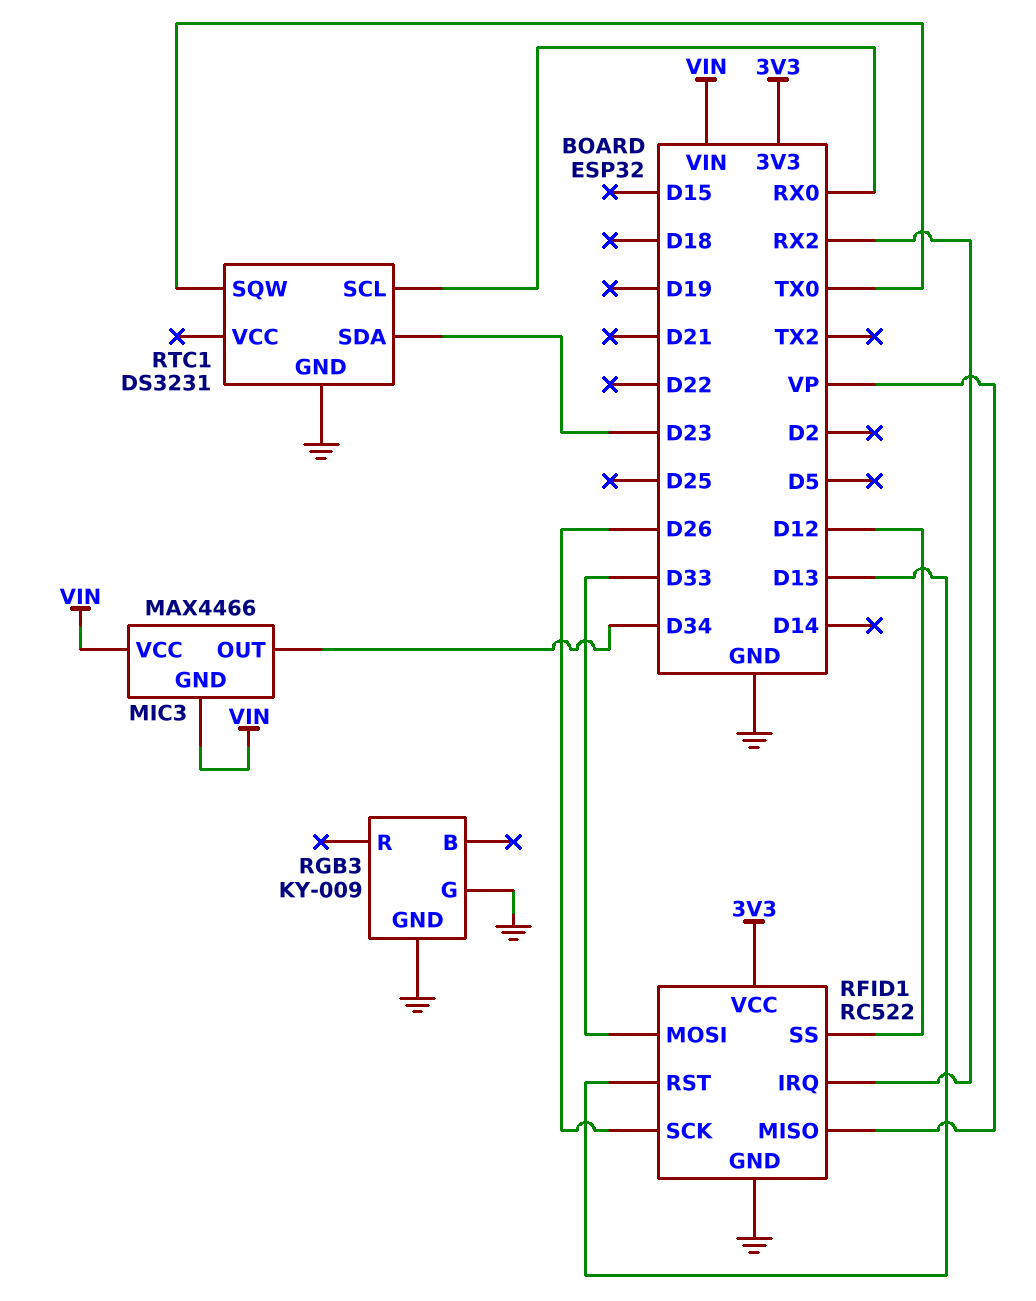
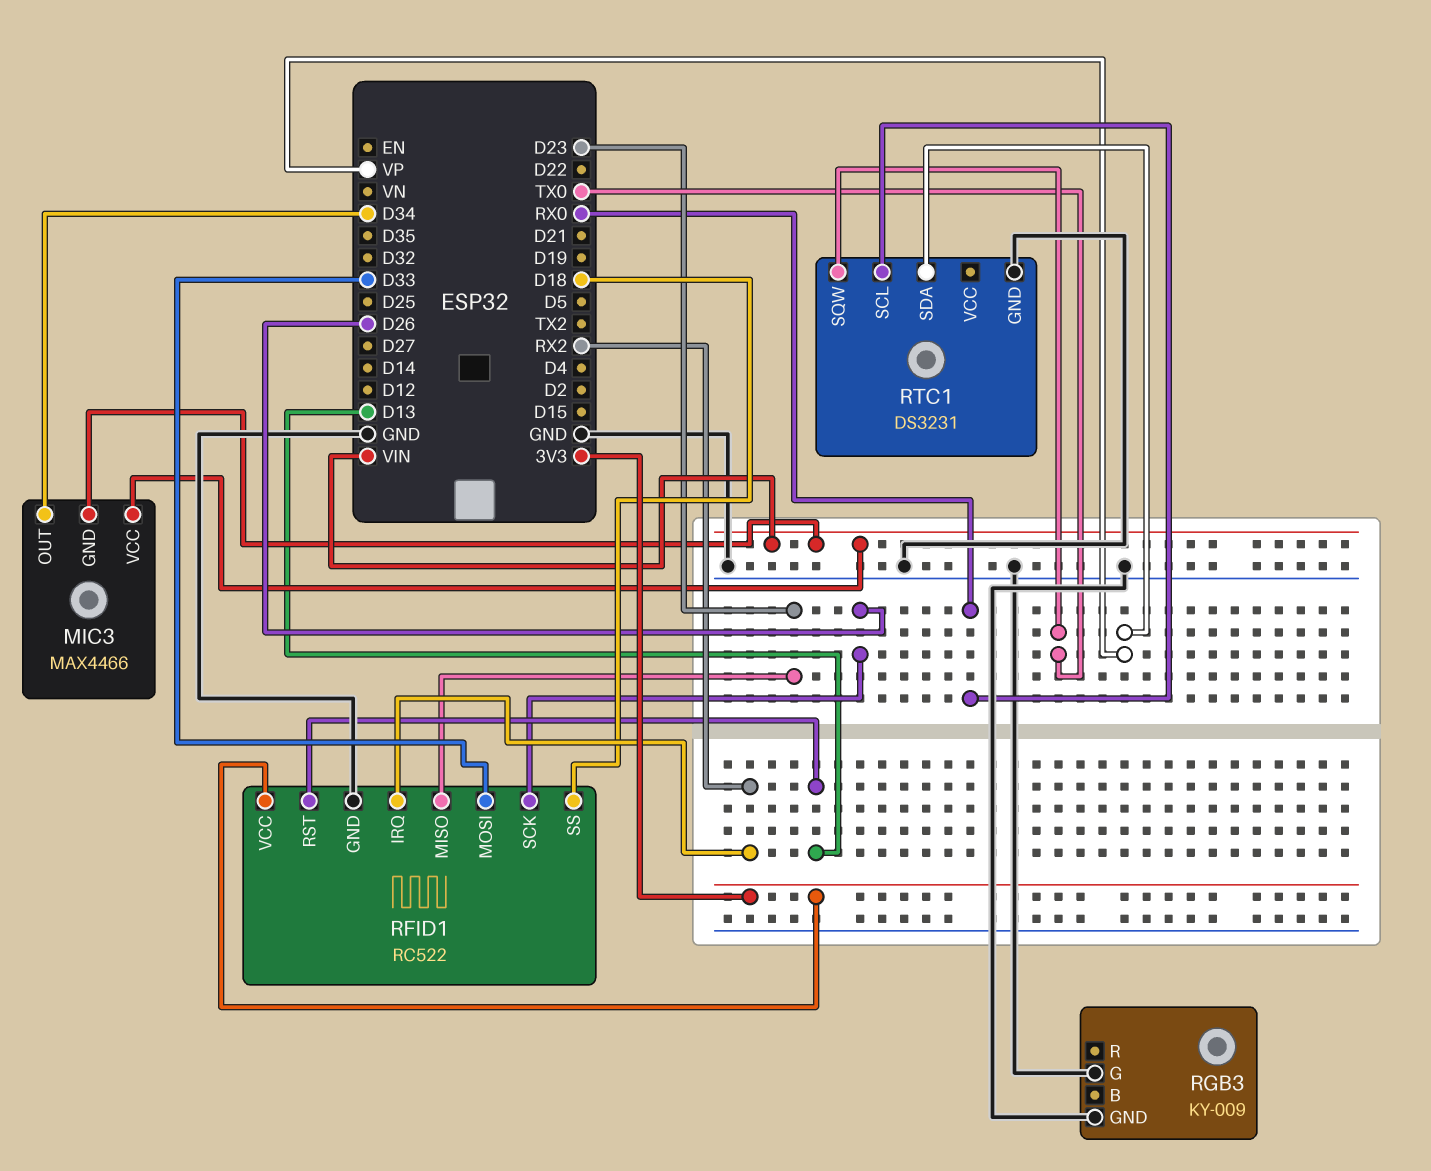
RFID1 pin MISO: VP -> D23
RFID1 pin SS: D12 -> D18
RTC1 pin SDA: D23 -> VP

